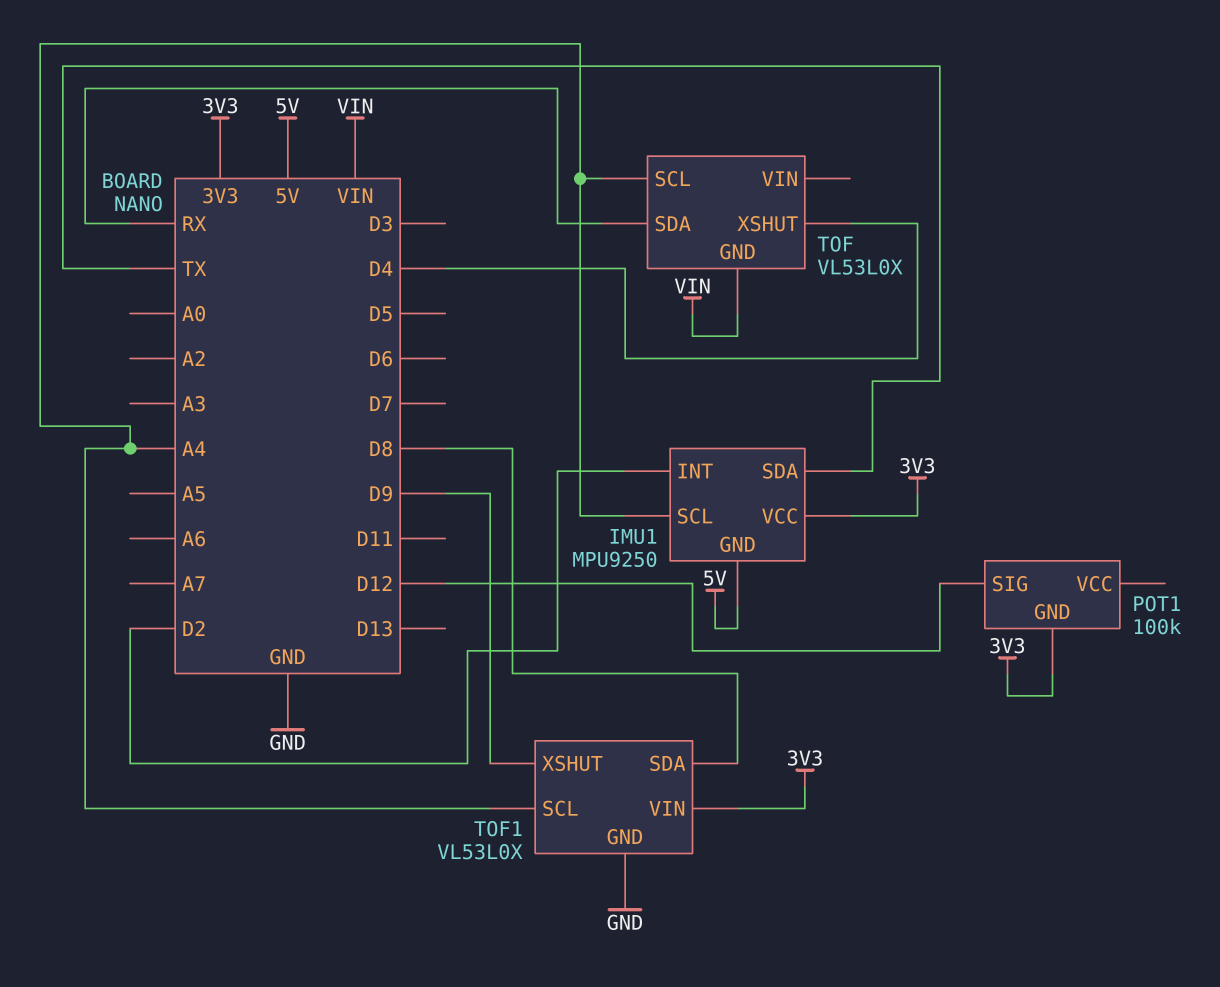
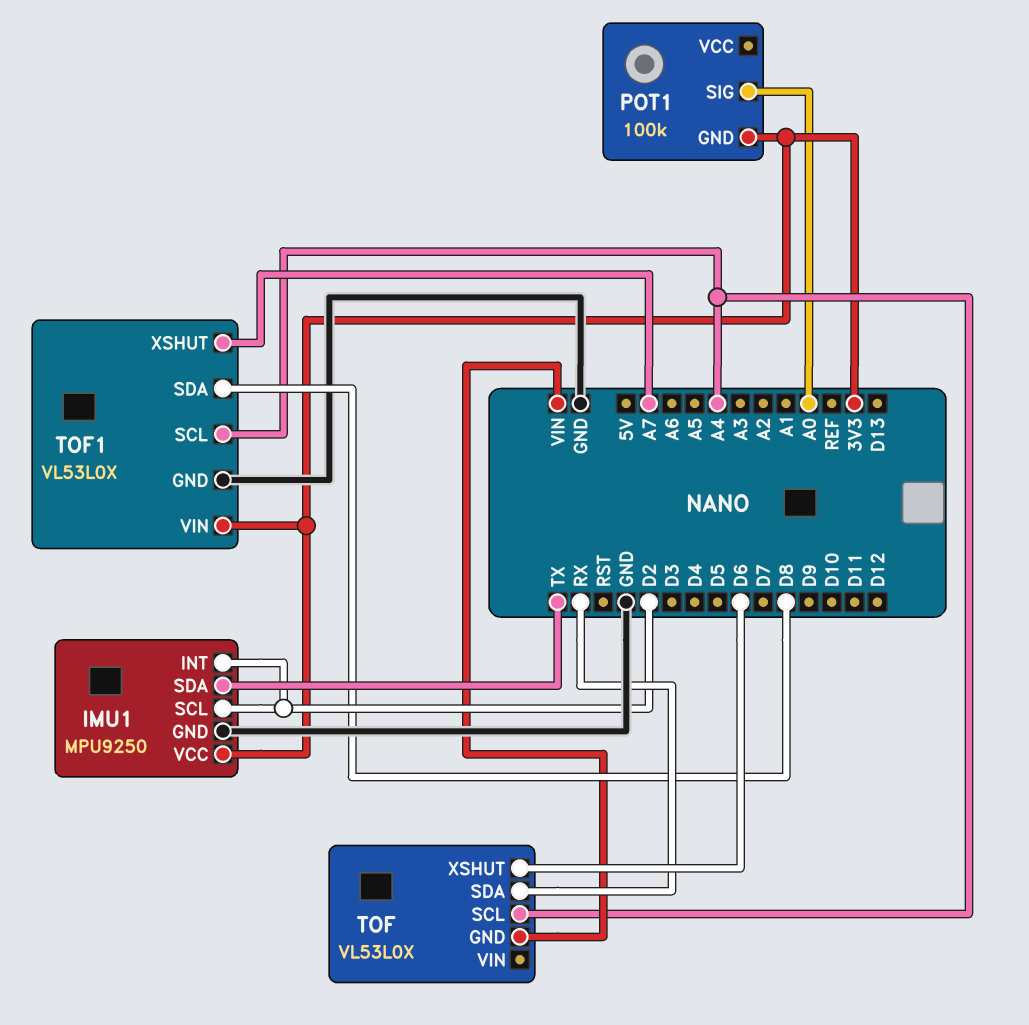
IMU1 pin GND: 5V -> GND
IMU1 pin SCL: A4 -> D2
POT1 pin SIG: D12 -> A0
TOF pin XSHUT: D4 -> D6
TOF1 pin XSHUT: D9 -> A7

